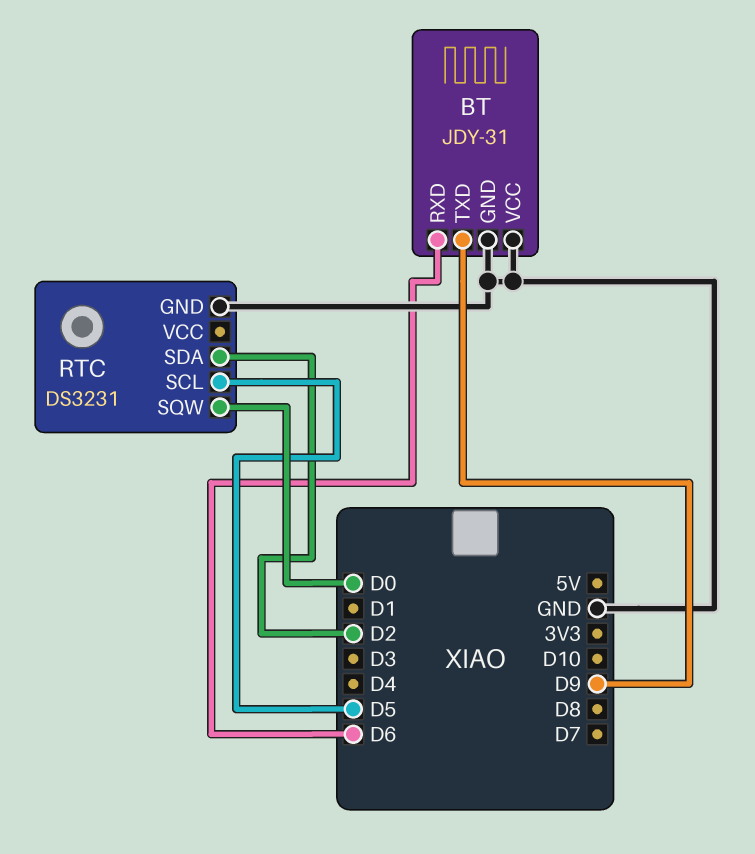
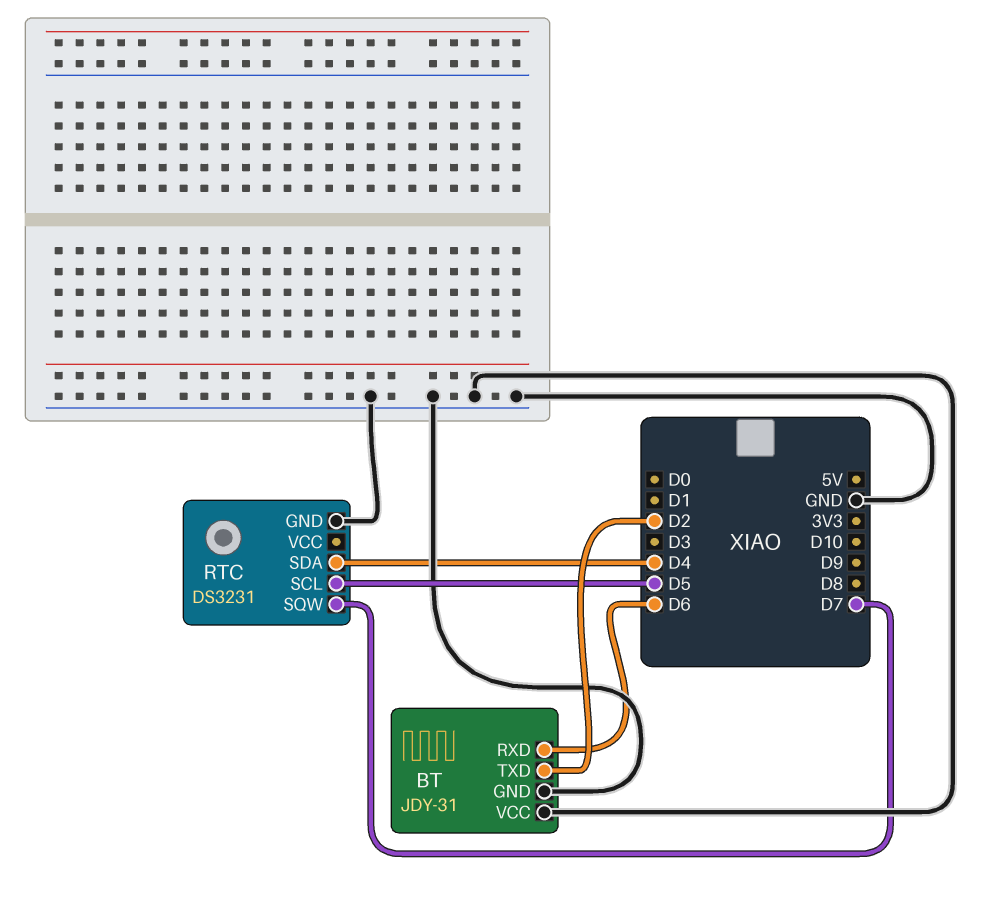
BT pin TXD: D9 -> D2
RTC pin SDA: D2 -> D4
RTC pin SQW: D0 -> D7

